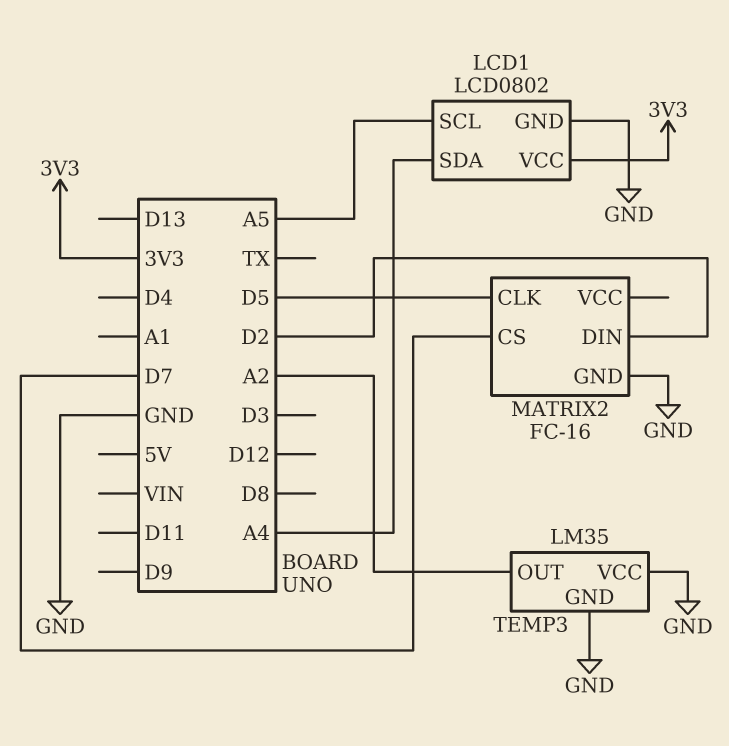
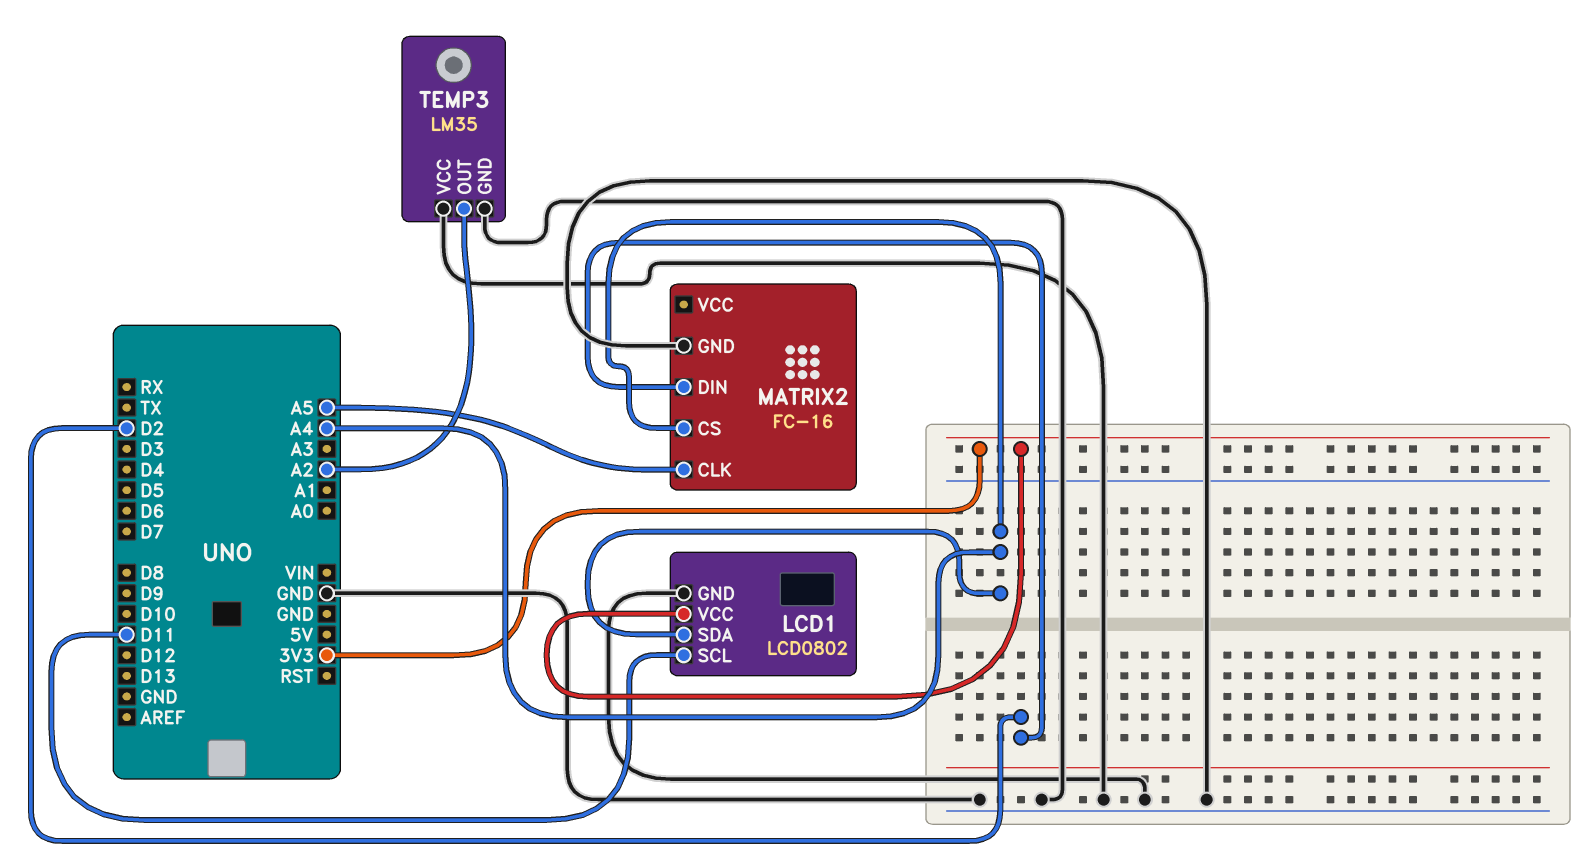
LCD1 pin SCL: A5 -> D11
MATRIX2 pin CLK: D5 -> A5
MATRIX2 pin CS: D7 -> A4

